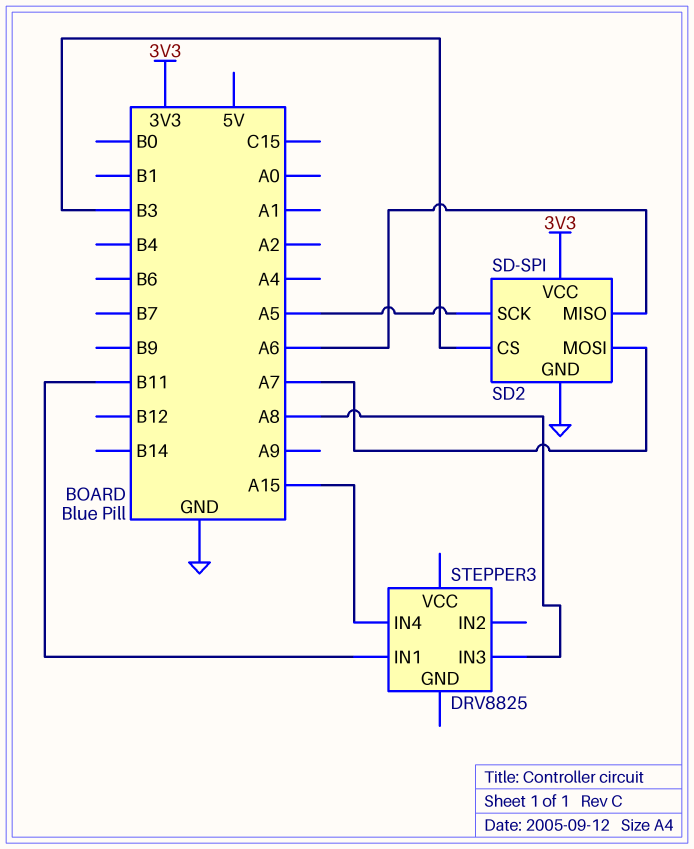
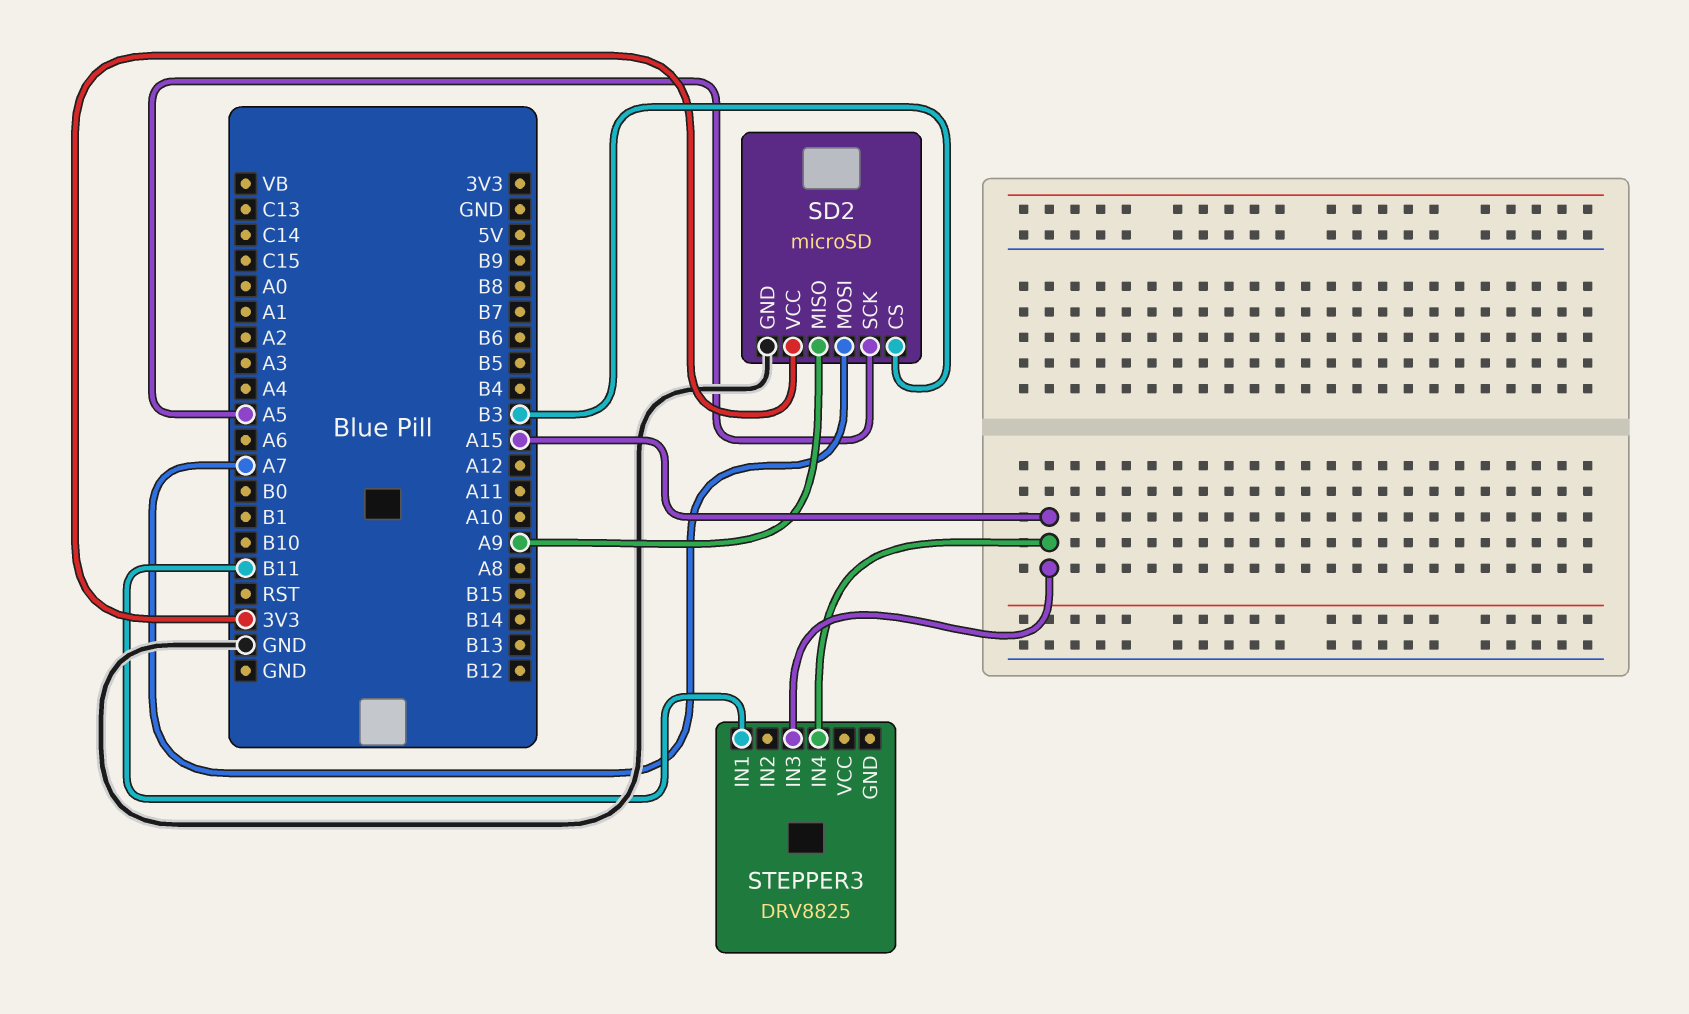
SD2: SD-SPI -> microSD
SD2 pin MISO: A6 -> A9
STEPPER3 pin IN3: A8 -> A15

